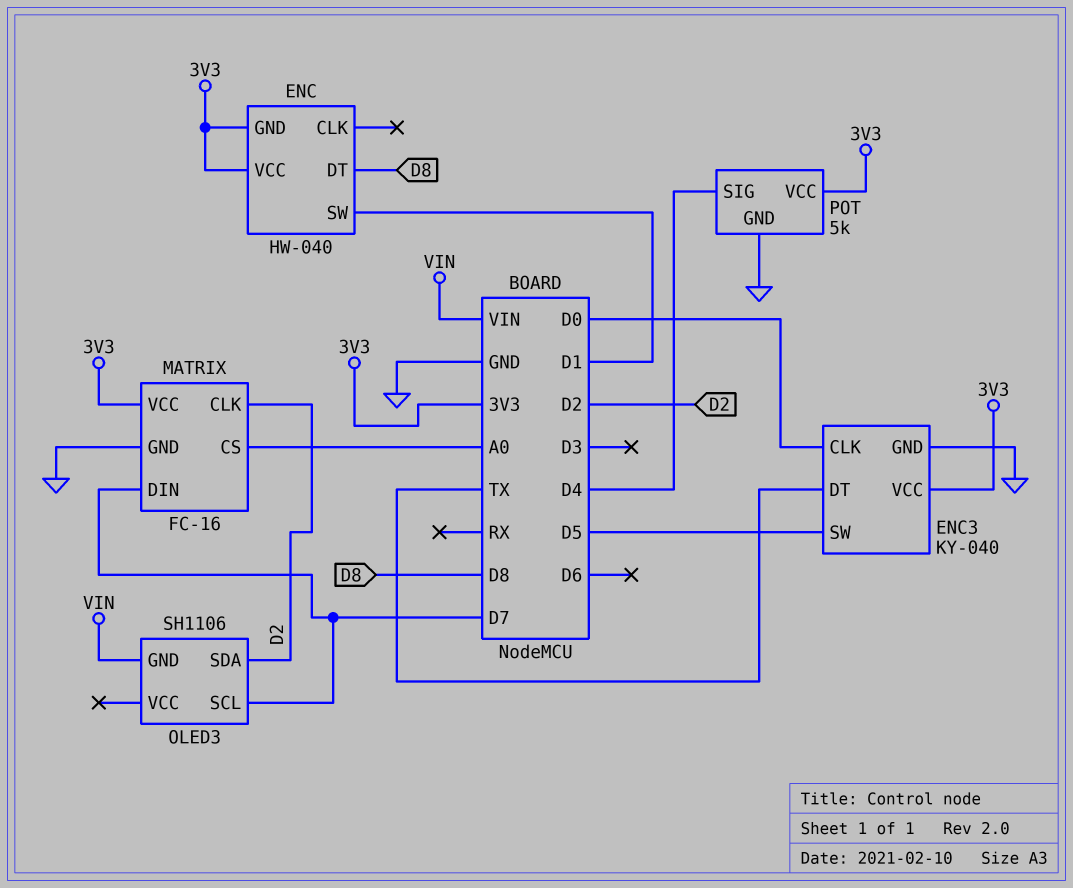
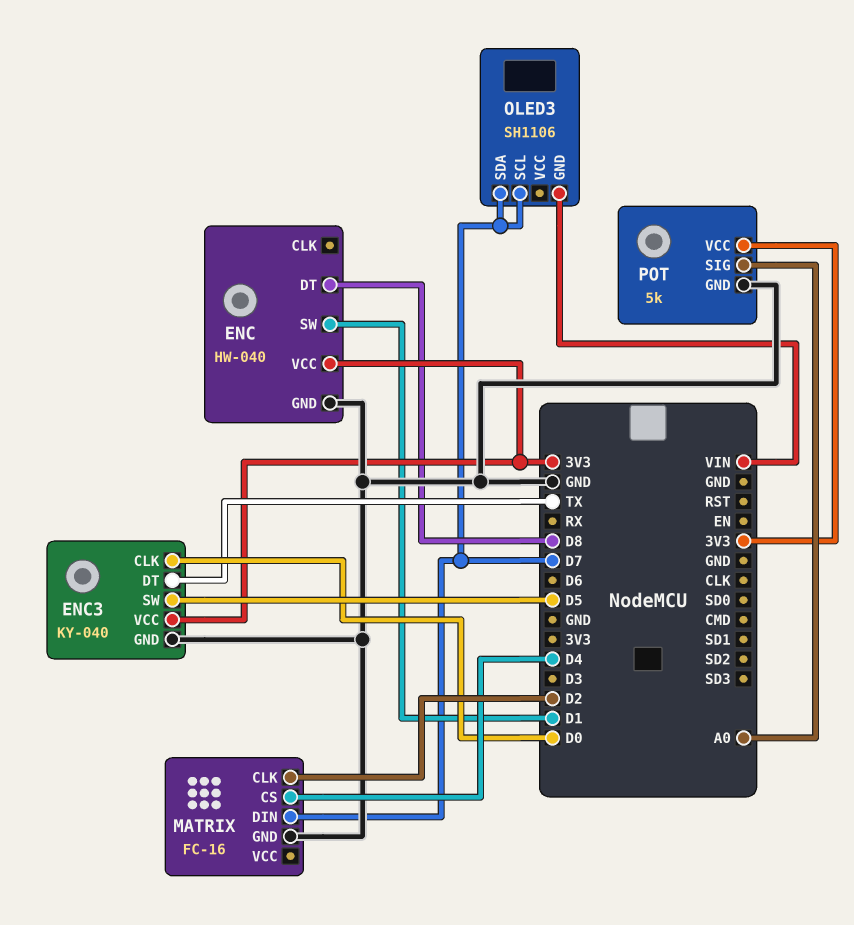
ENC pin GND: 3V3 -> GND
MATRIX pin CS: A0 -> D4
MATRIX pin VCC: 3V3 -> none
OLED3 pin SDA: D2 -> D7
POT pin SIG: D4 -> A0

